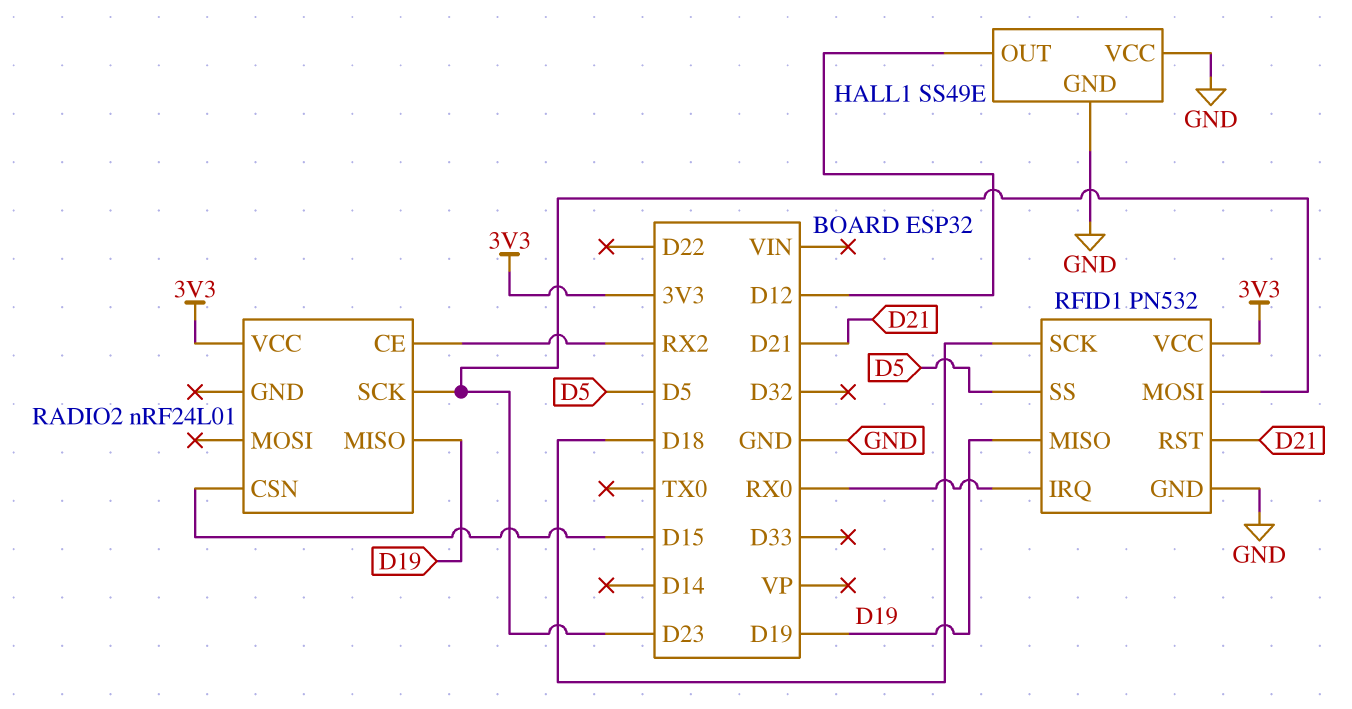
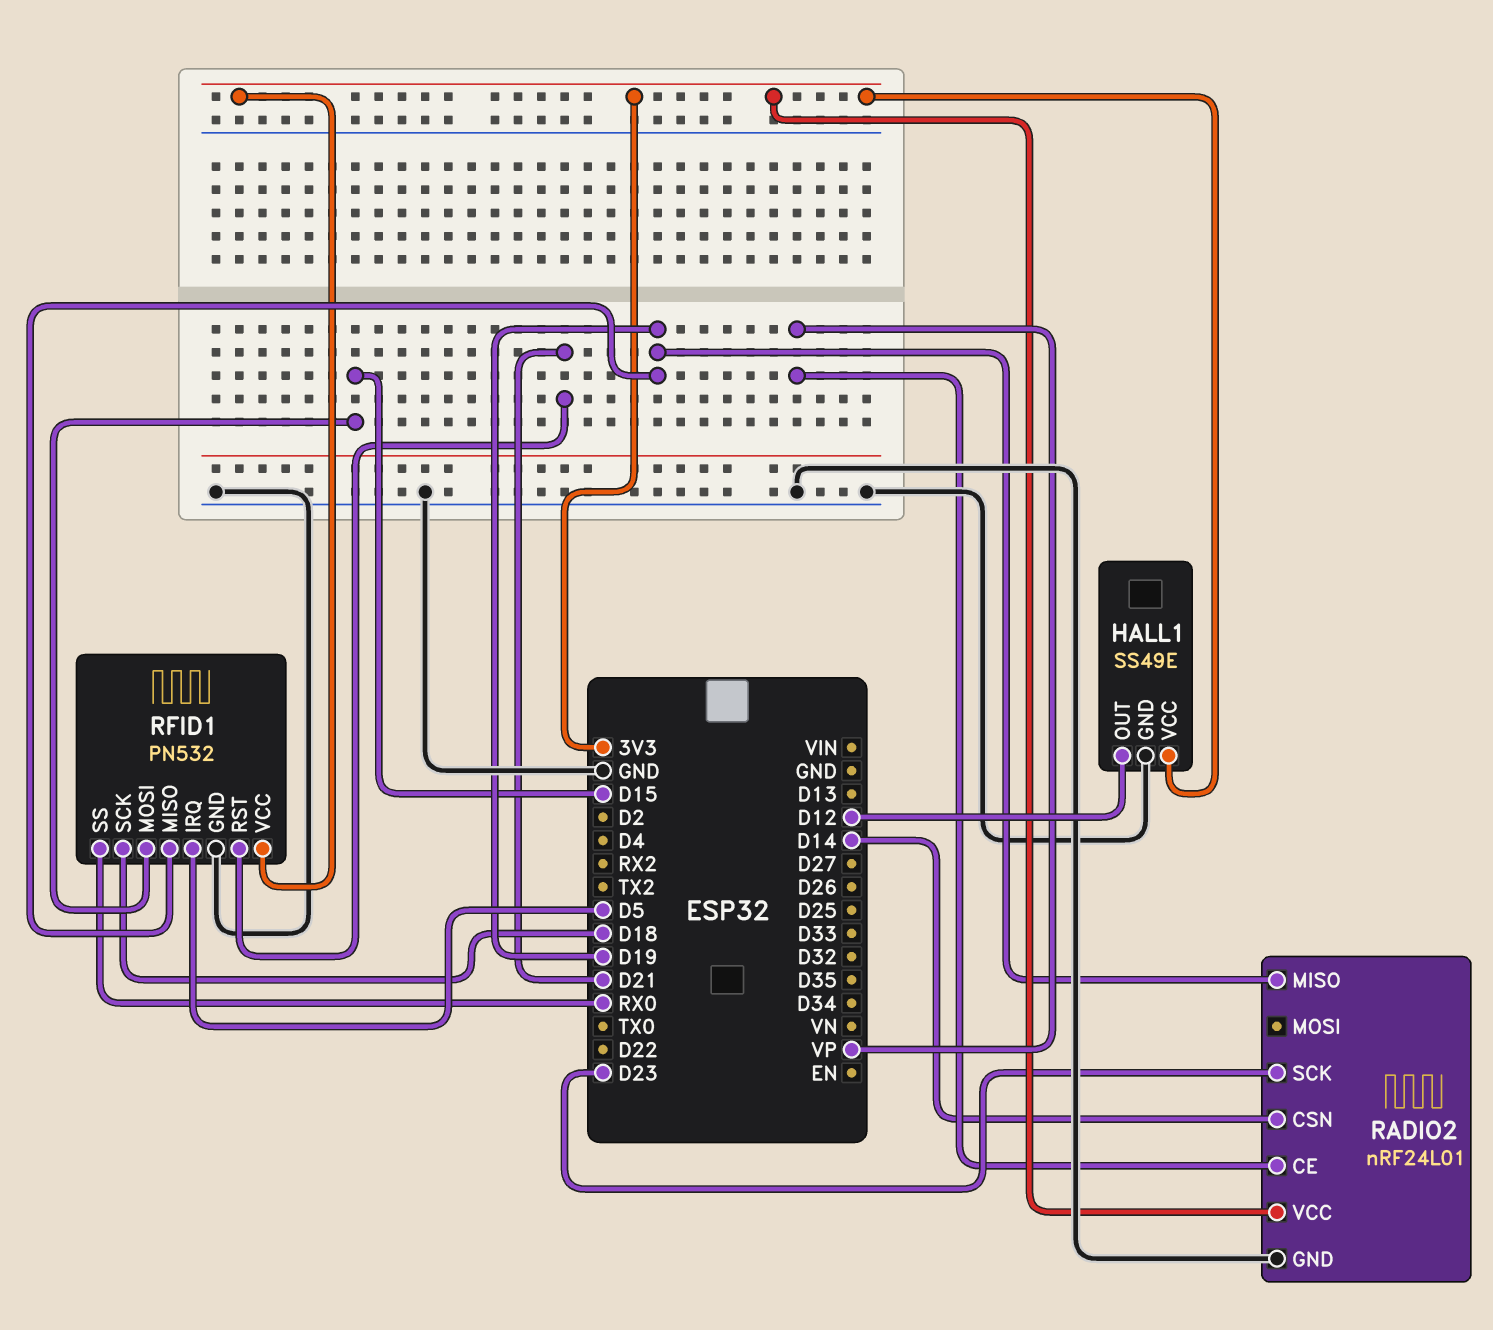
HALL1 pin VCC: GND -> 3V3
RADIO2 pin CE: RX2 -> VP
RADIO2 pin CSN: D15 -> D14
RADIO2 pin GND: none -> GND
RFID1 pin IRQ: RX0 -> D5
RFID1 pin MOSI: D23 -> D15
RFID1 pin SS: D5 -> RX0

